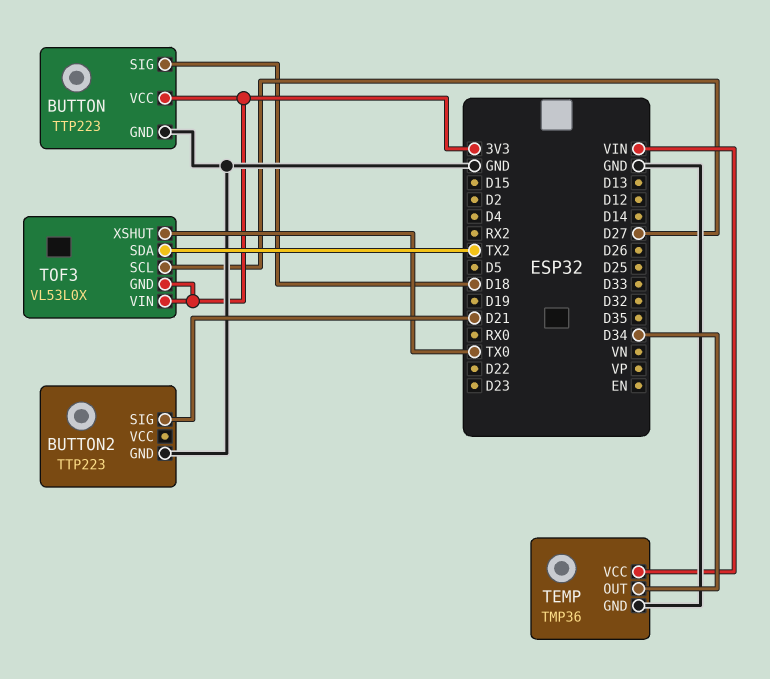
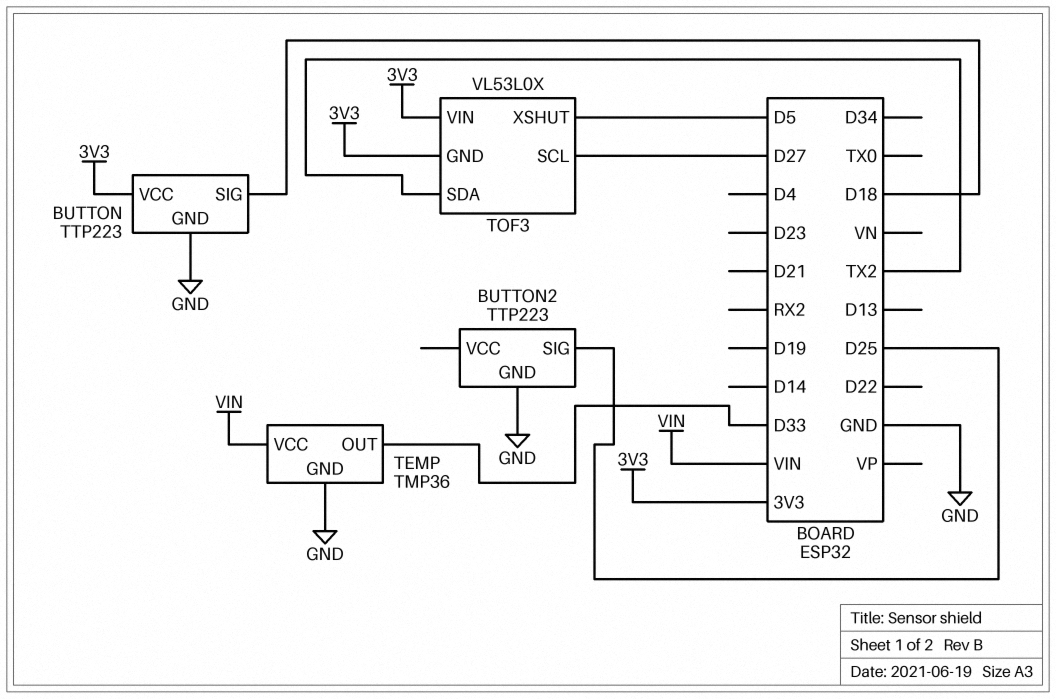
BUTTON2 pin SIG: D21 -> D25
TEMP pin OUT: D34 -> D33
TOF3 pin XSHUT: TX0 -> D5

